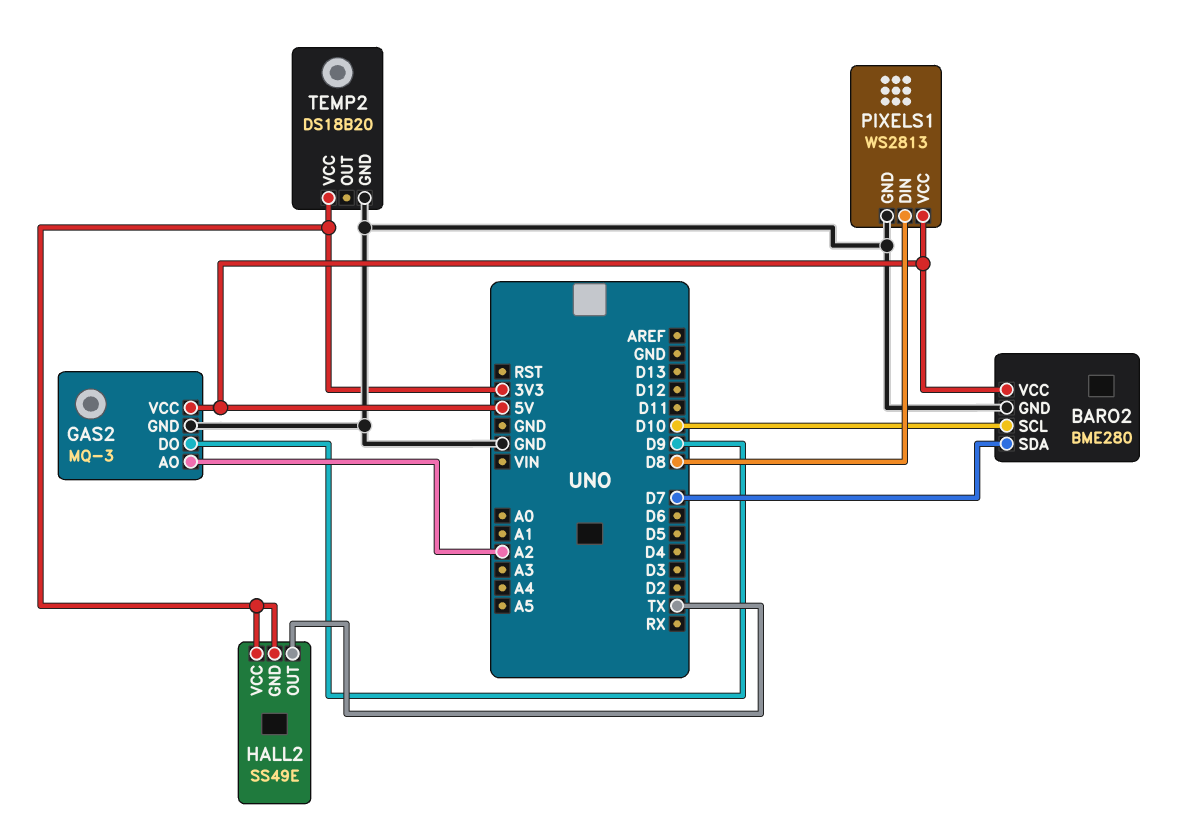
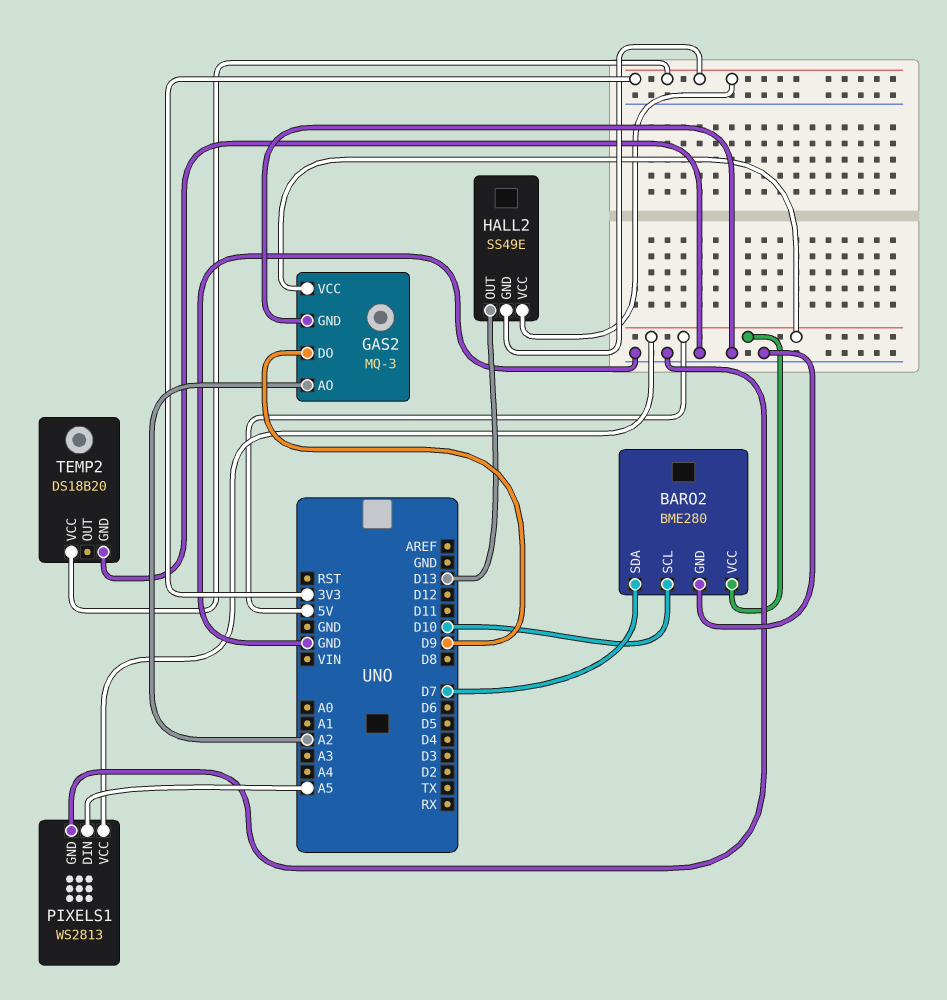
HALL2 pin OUT: TX -> D13
PIXELS1 pin DIN: D8 -> A5

